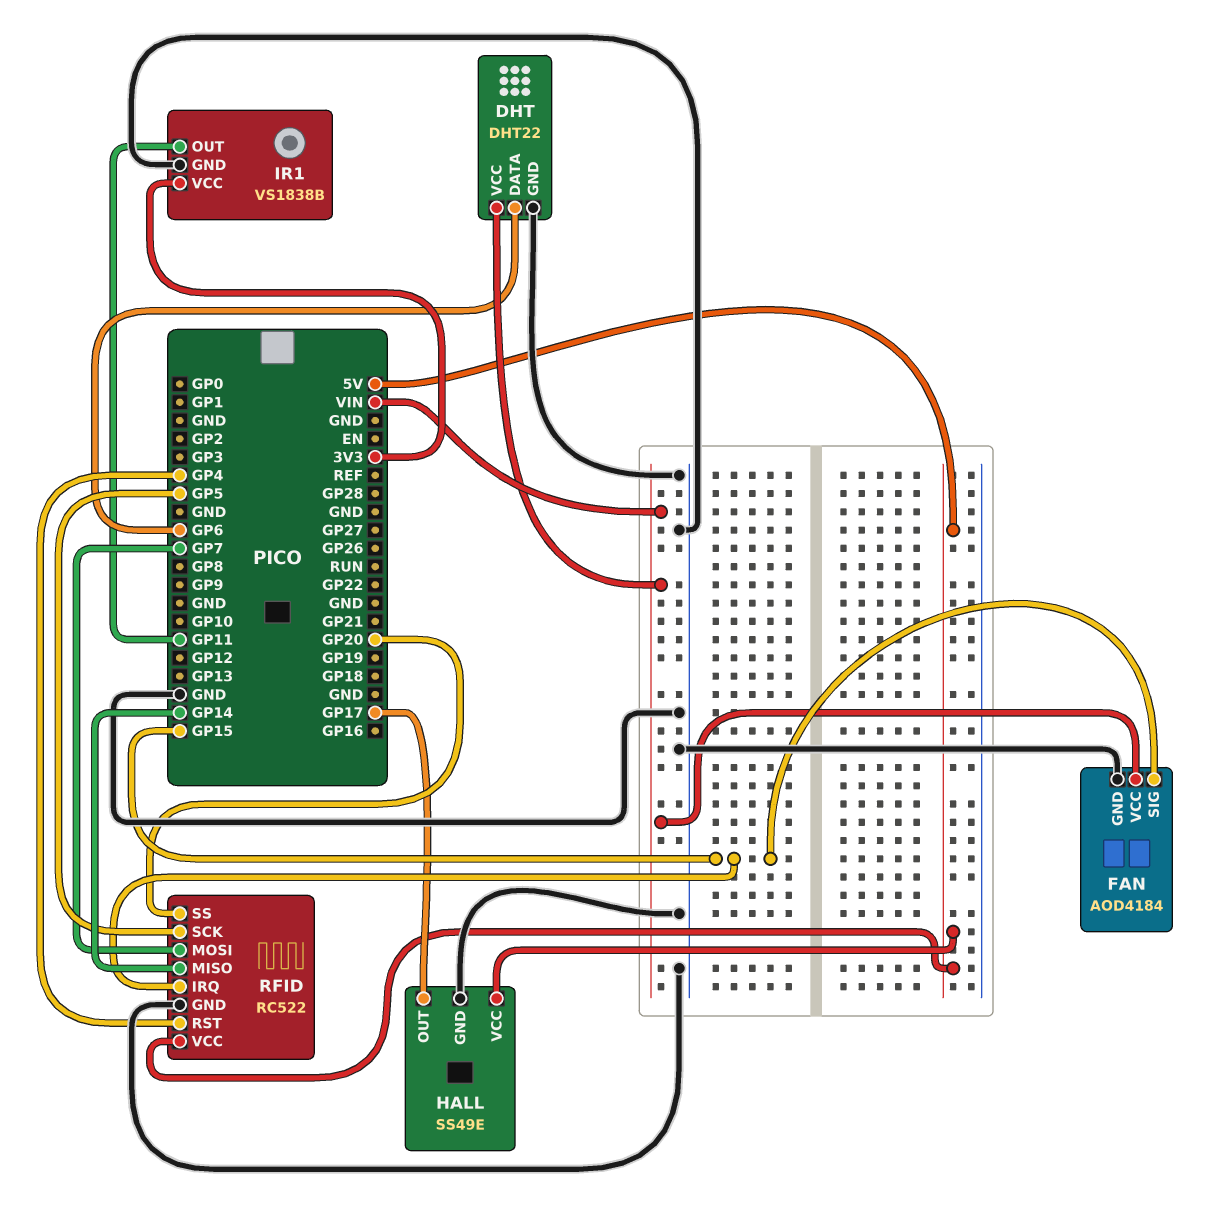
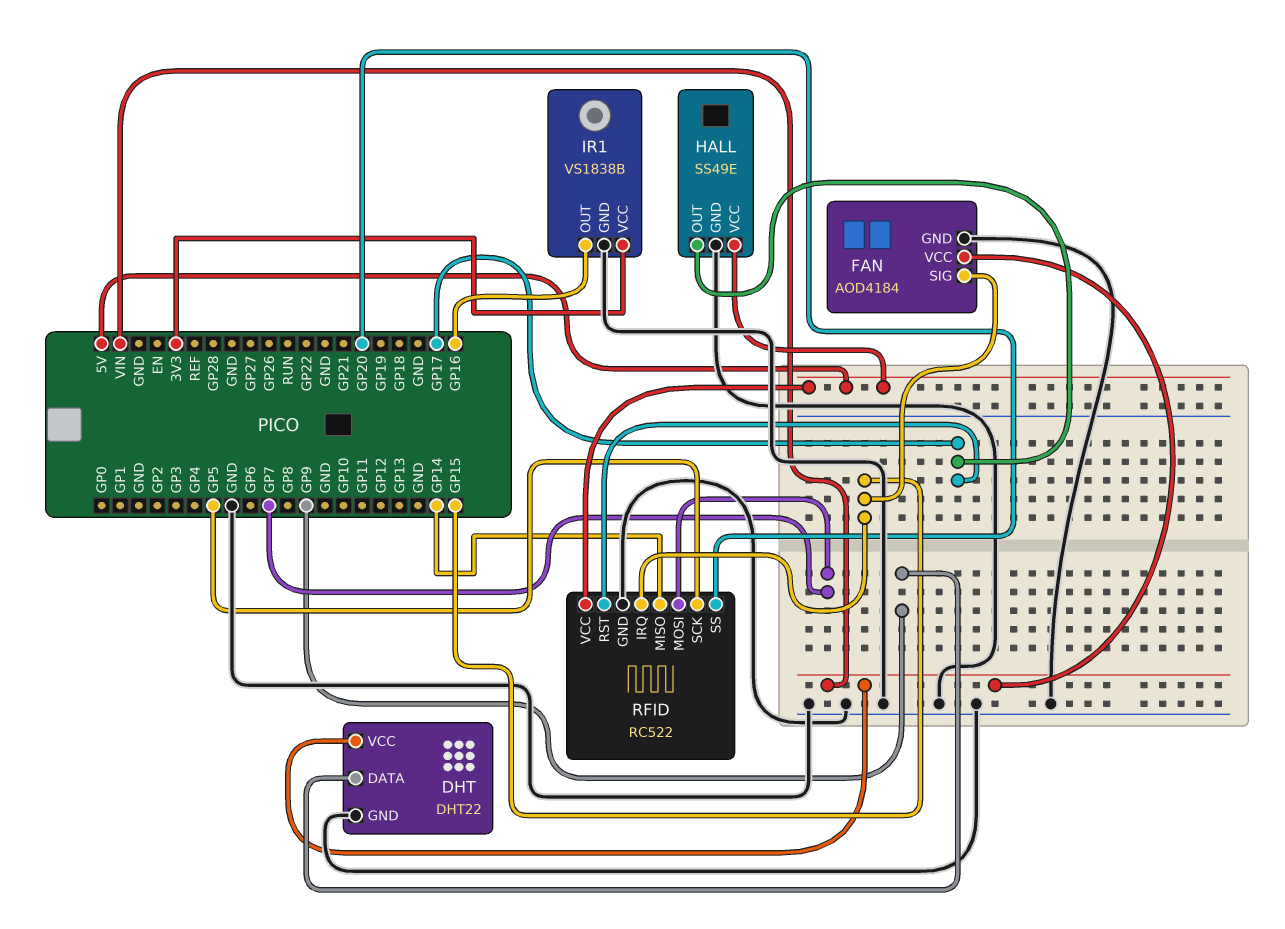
DHT pin DATA: GP6 -> GP9
IR1 pin OUT: GP11 -> GP16
RFID pin RST: GP4 -> GP17

